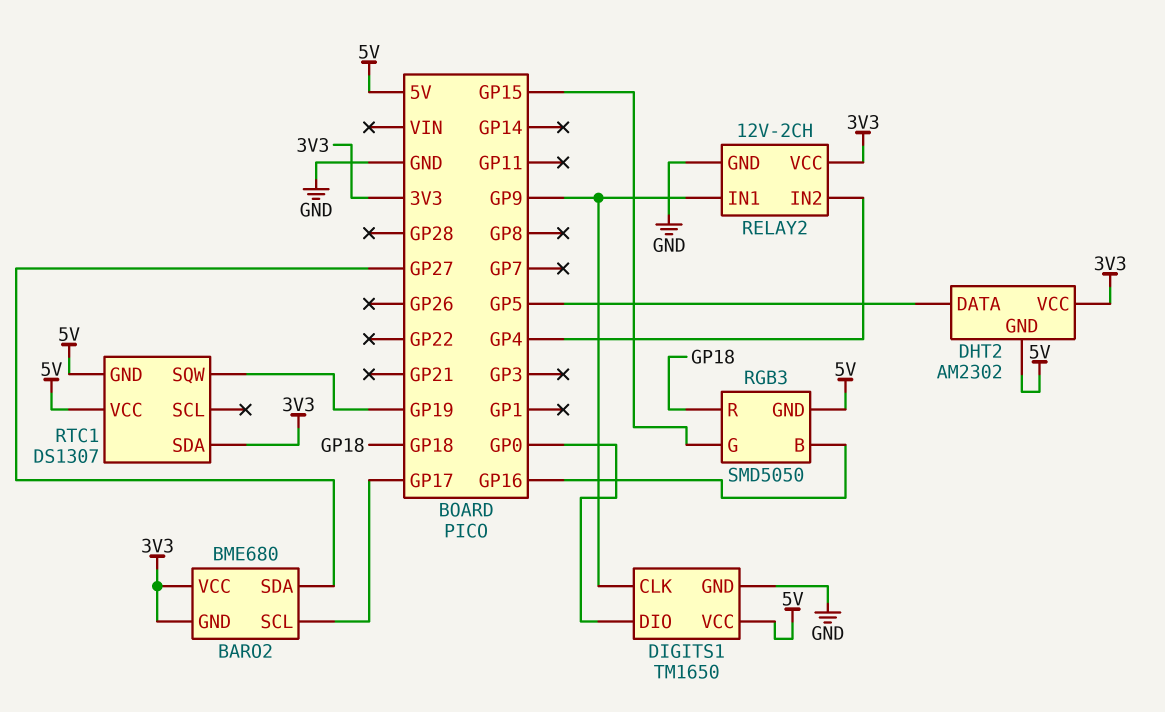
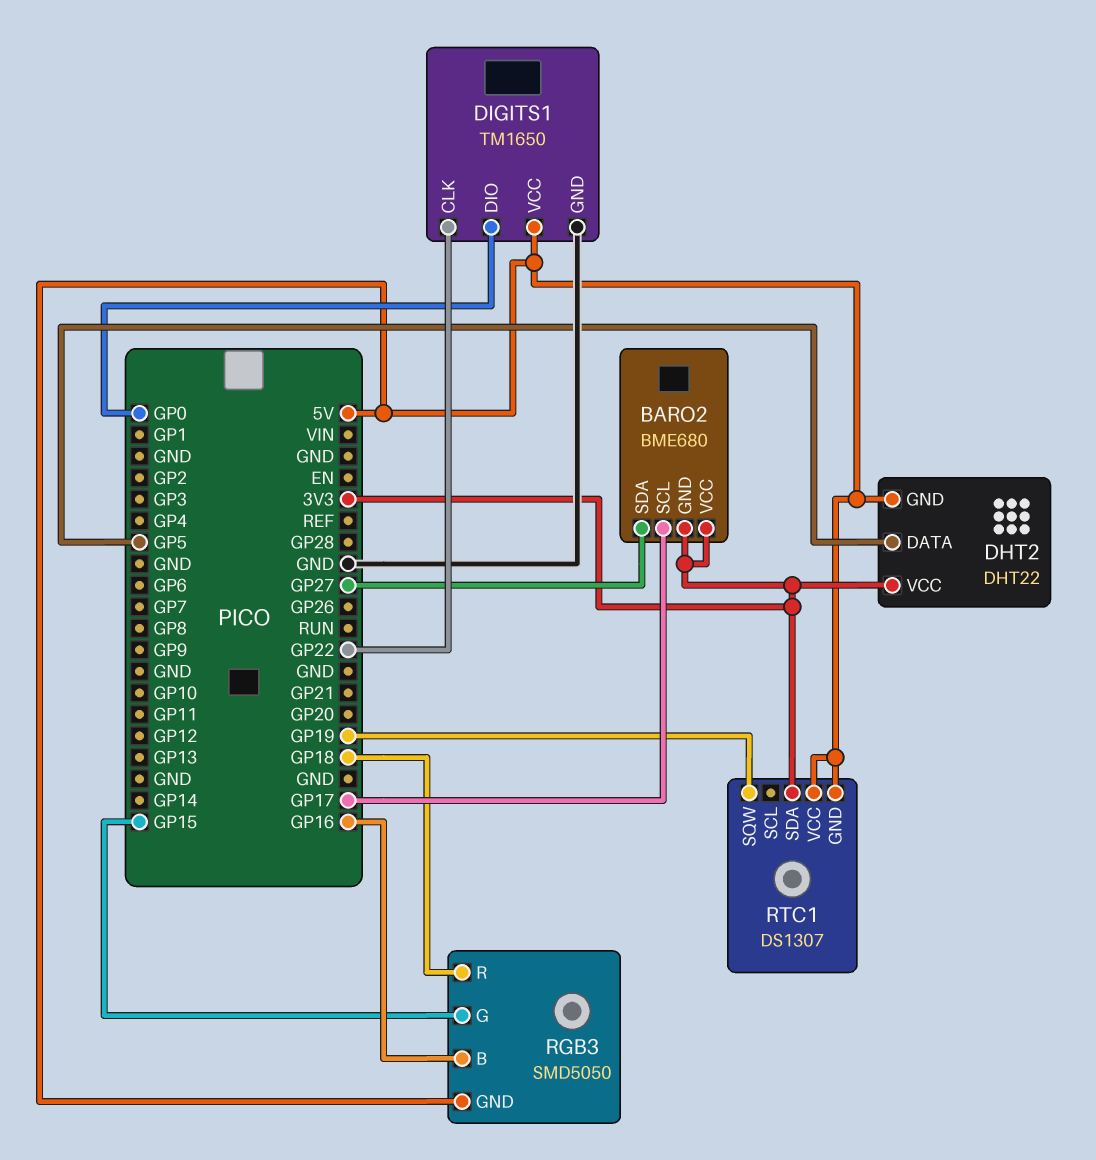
DHT2: AM2302 -> DHT22
DIGITS1 pin CLK: GP9 -> GP22
RELAY2: 12V-2CH -> none
RELAY2 pin GND: GND -> none
RELAY2 pin IN1: GP9 -> none
RELAY2 pin IN2: GP4 -> none
RELAY2 pin VCC: 3V3 -> none

